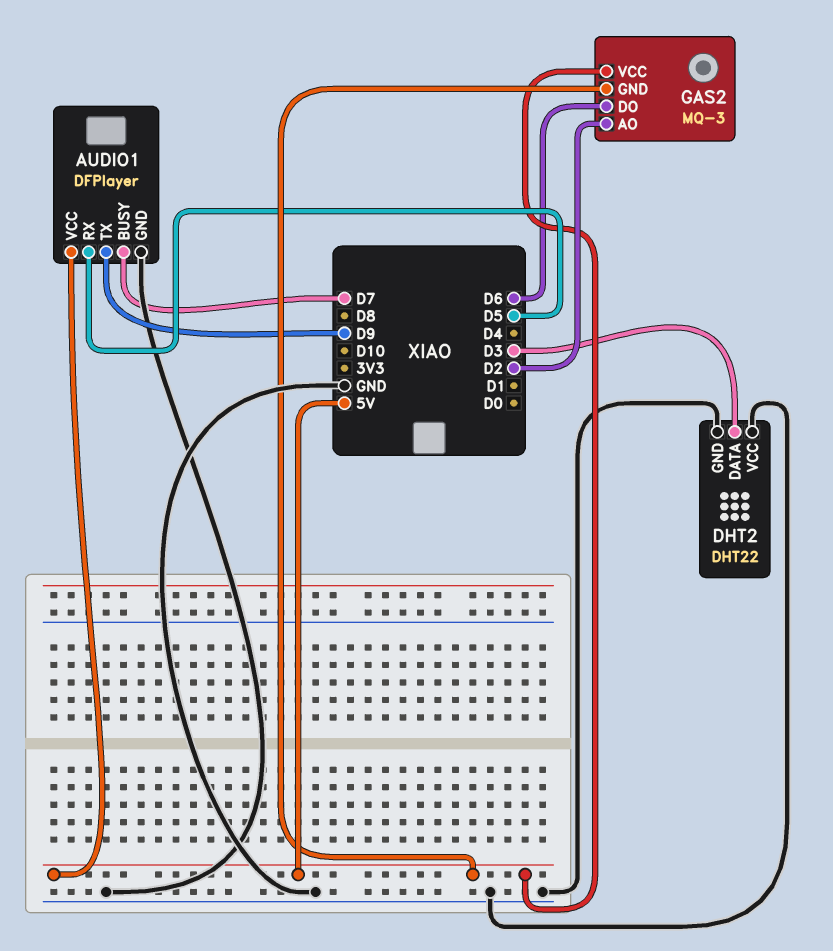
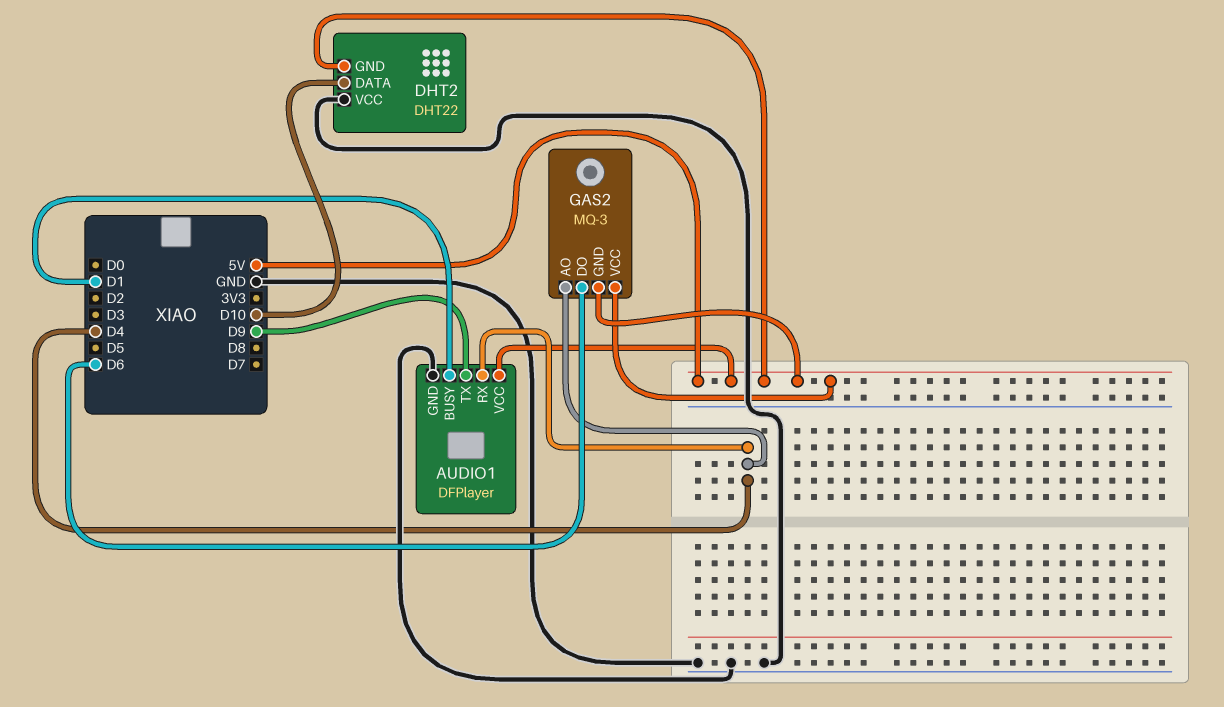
AUDIO1 pin BUSY: D7 -> D1
AUDIO1 pin RX: D5 -> D4
DHT2 pin DATA: D3 -> D10
DHT2 pin GND: GND -> 5V
GAS2 pin AO: D2 -> D4

